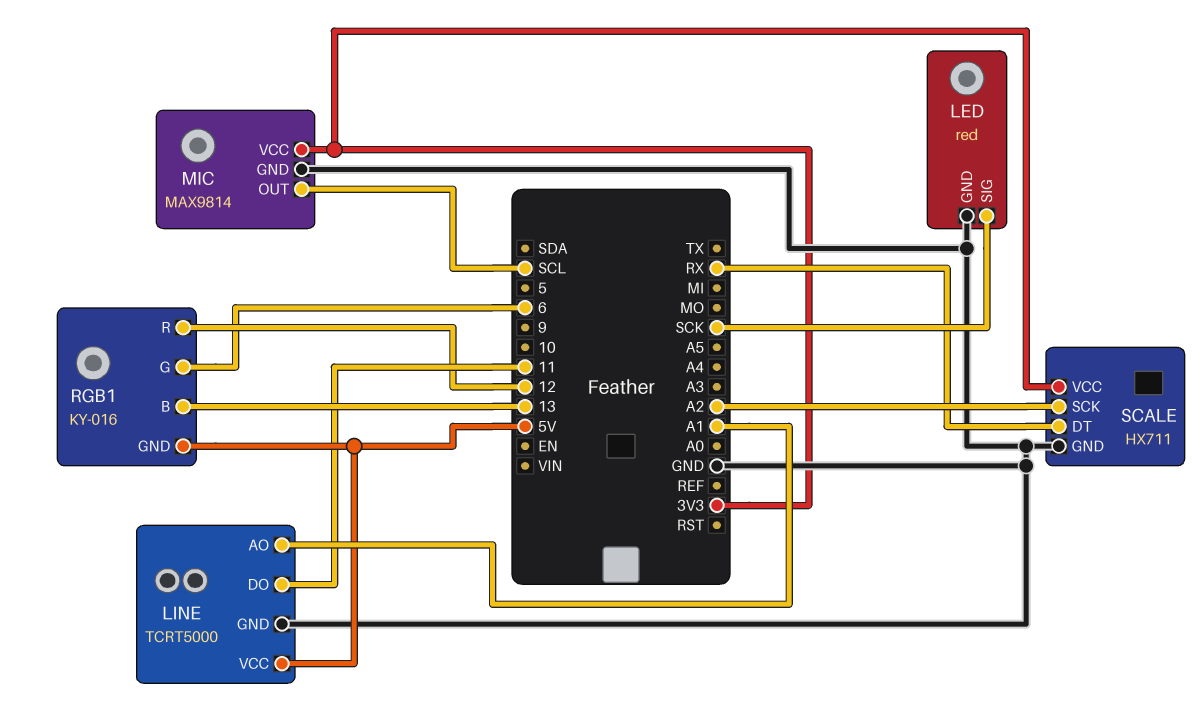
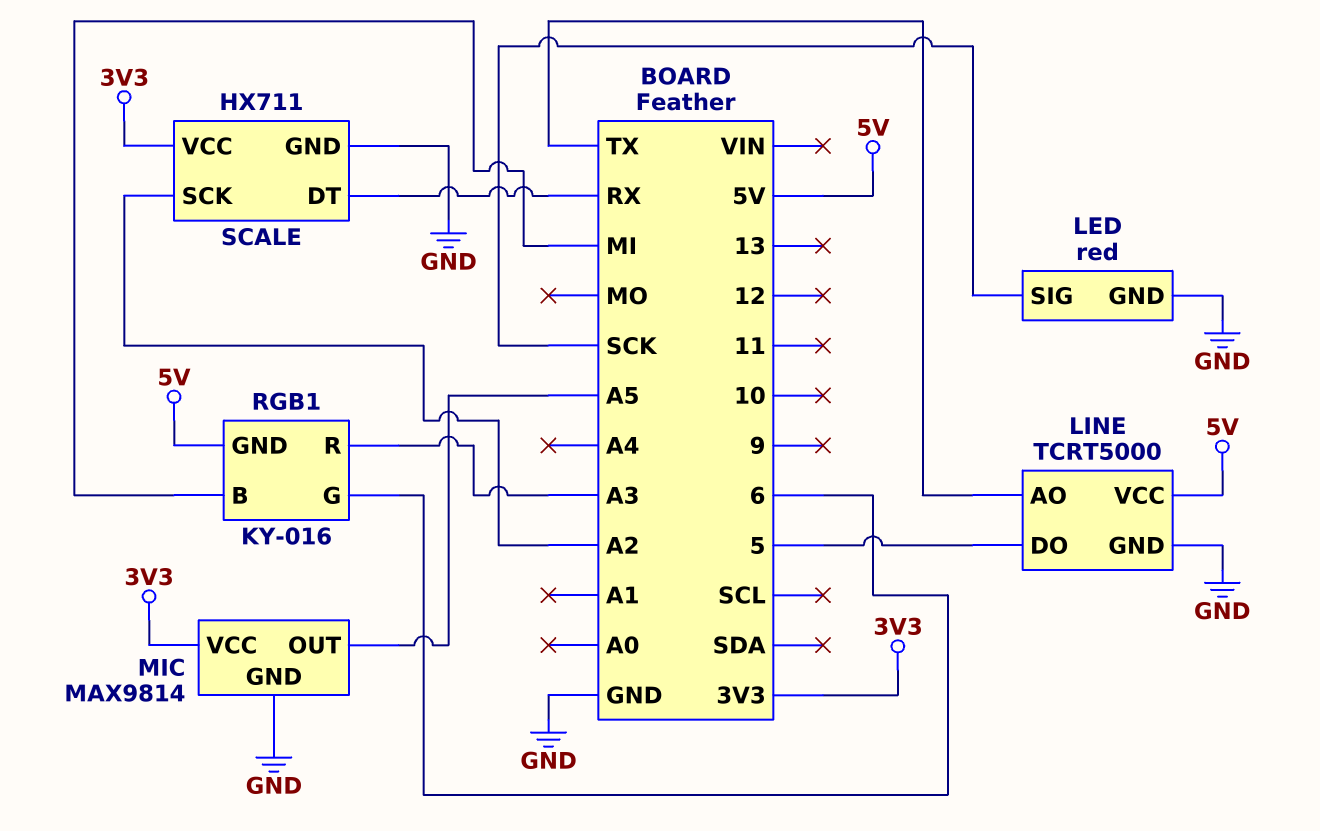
LINE pin AO: A1 -> TX
LINE pin DO: 11 -> 5
MIC pin OUT: SCL -> A5
RGB1 pin B: 13 -> MI
RGB1 pin R: 12 -> A3

